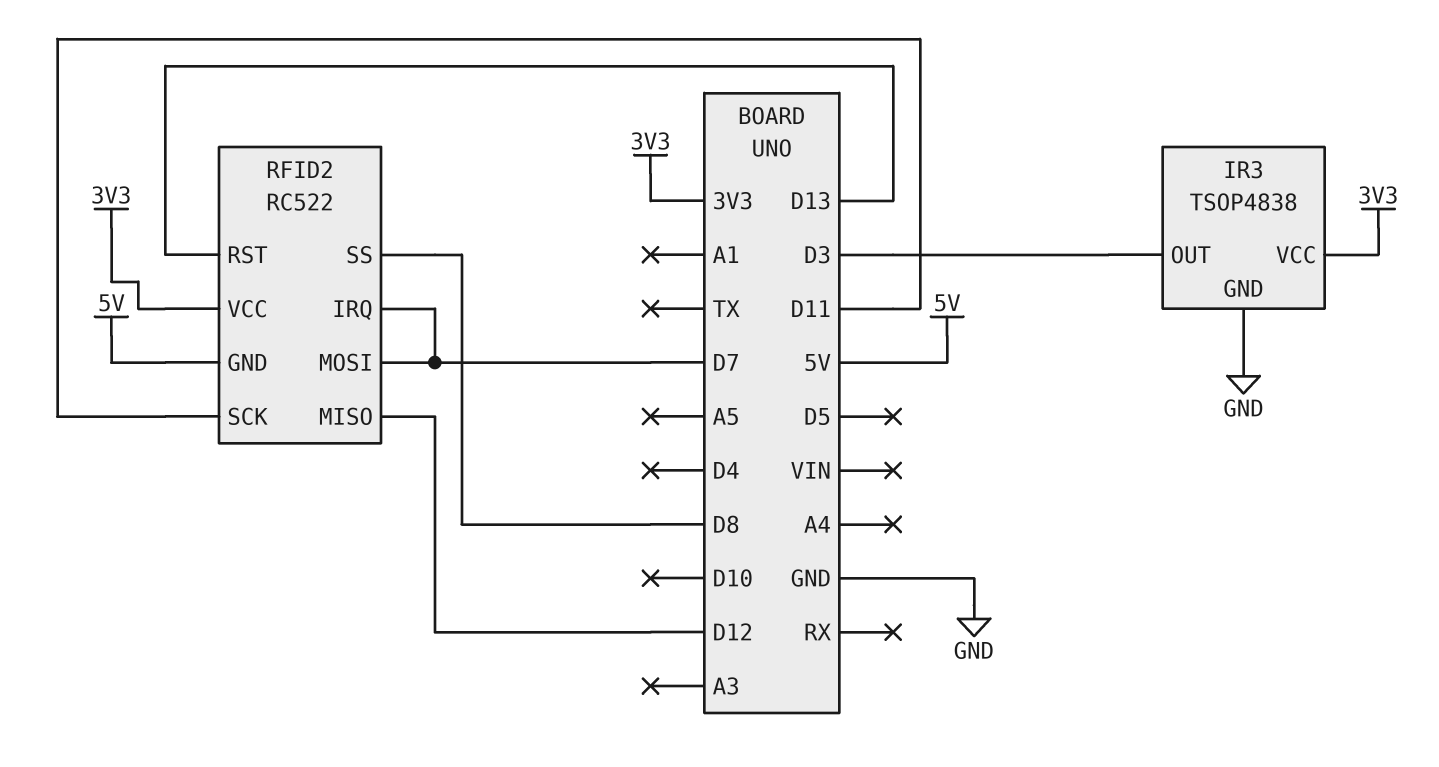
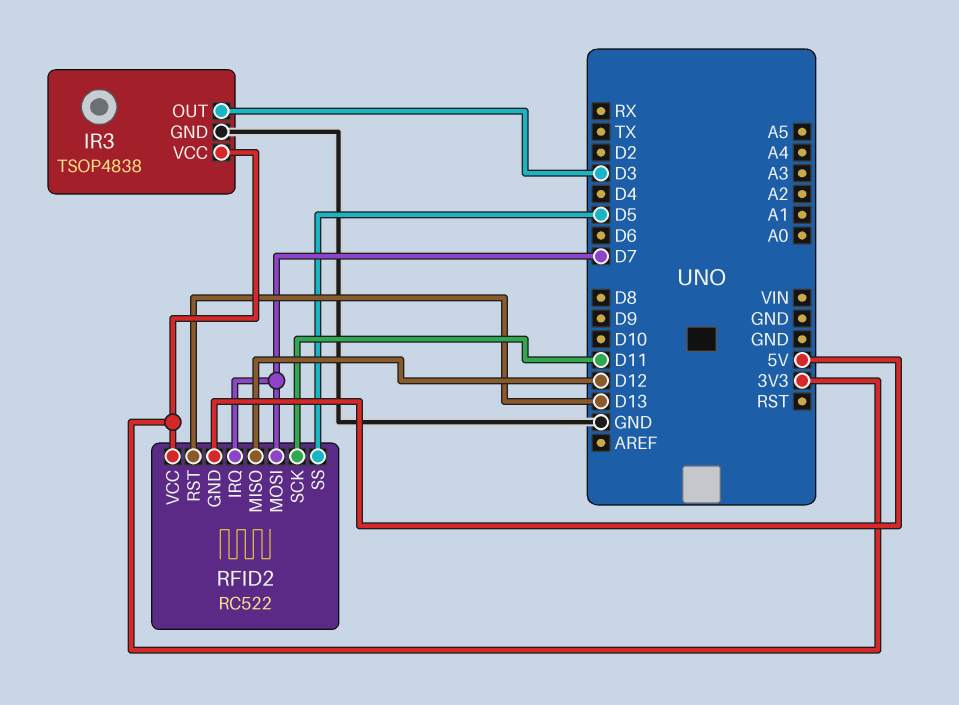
RFID2 pin SS: D8 -> D5

